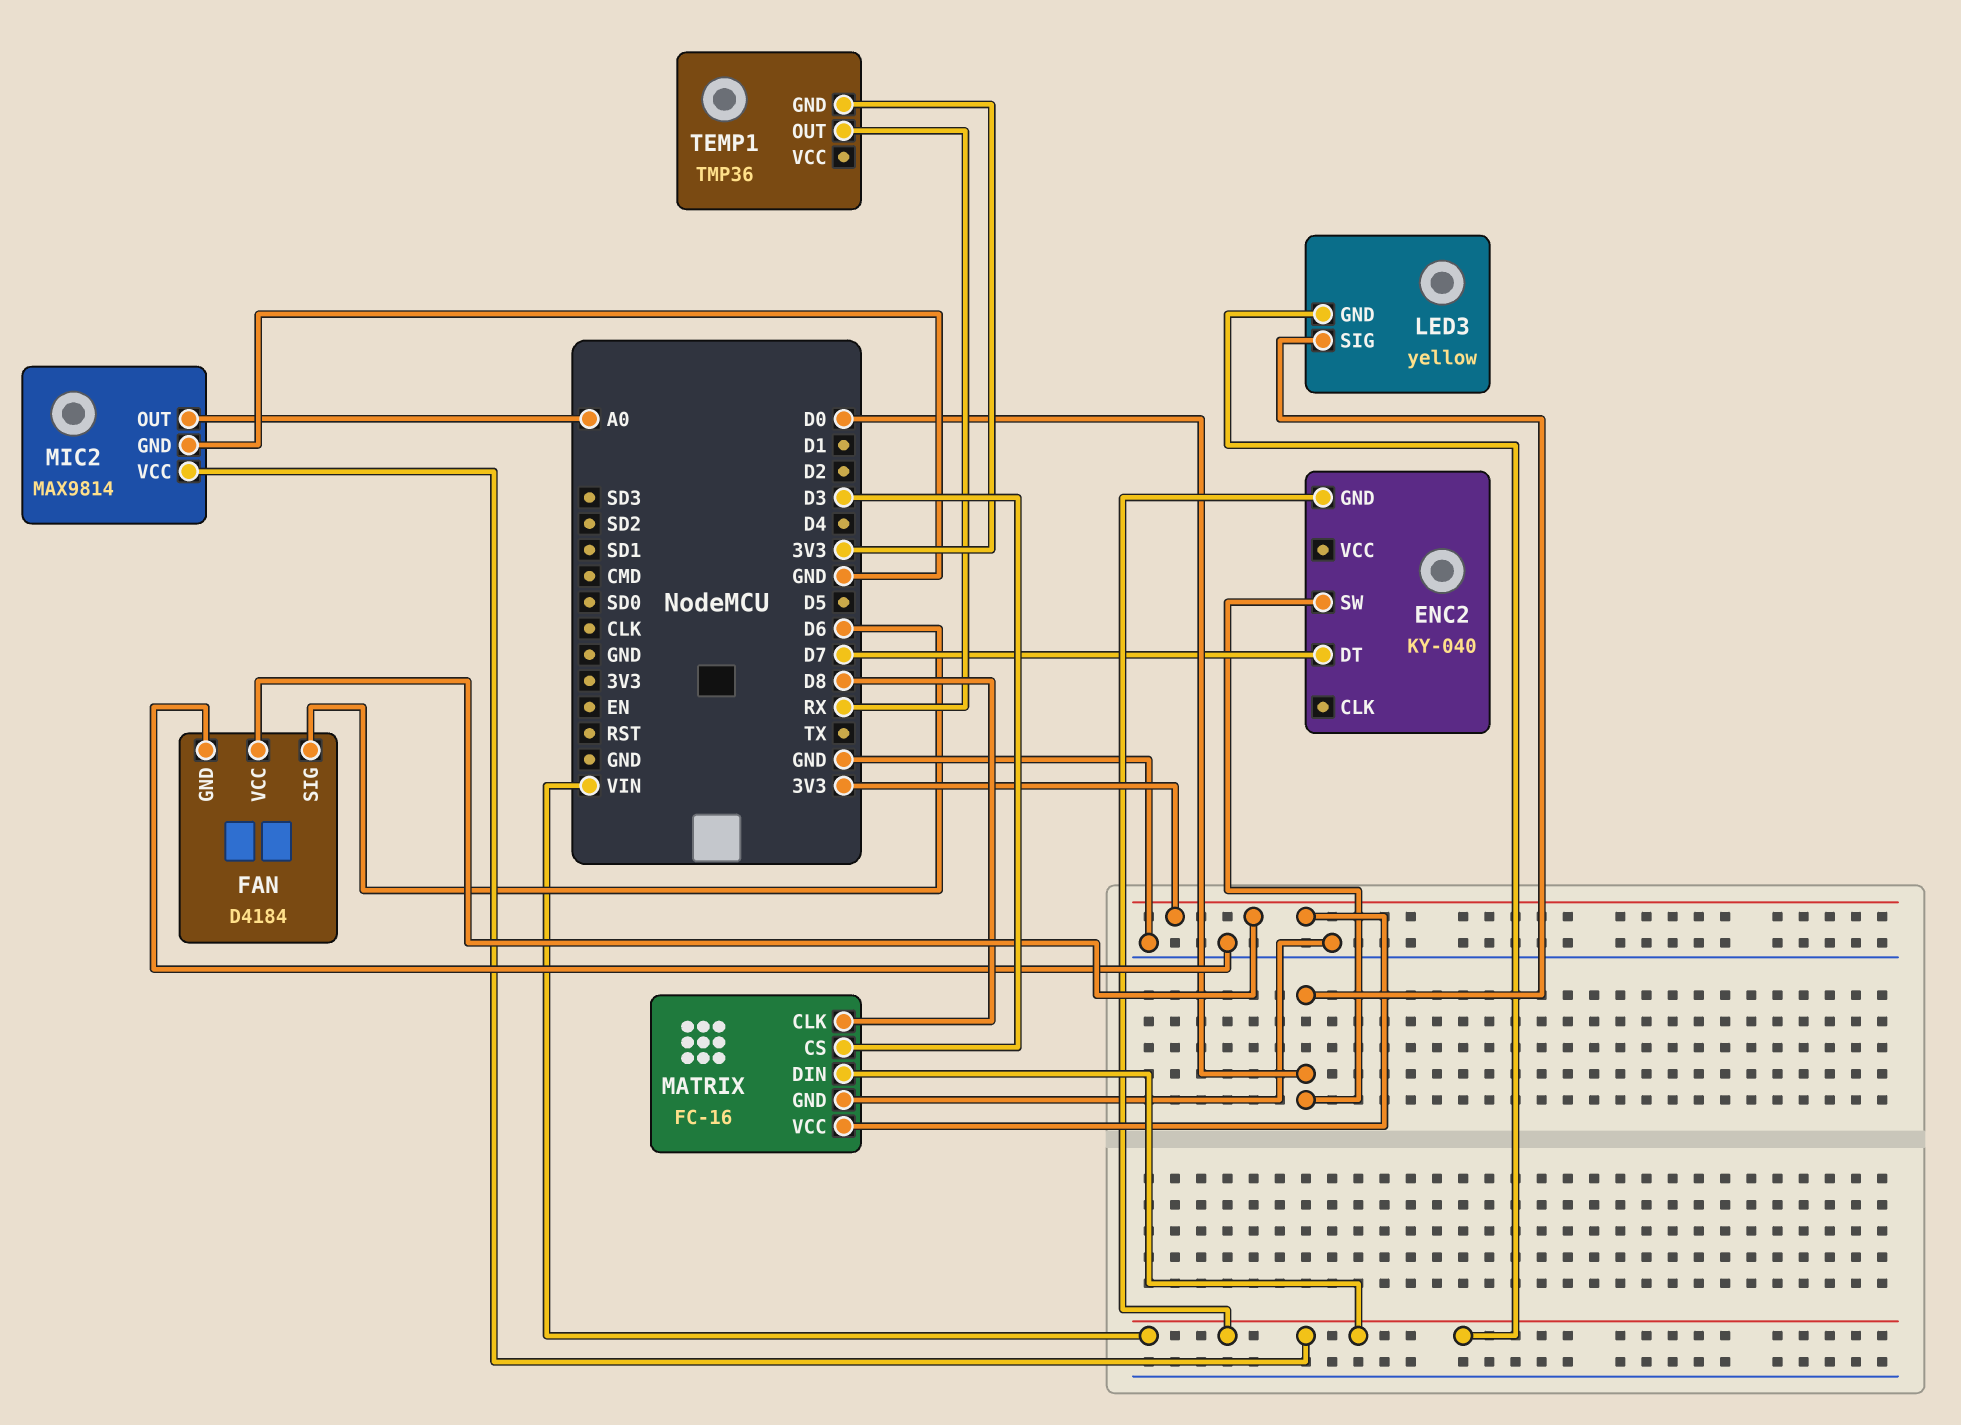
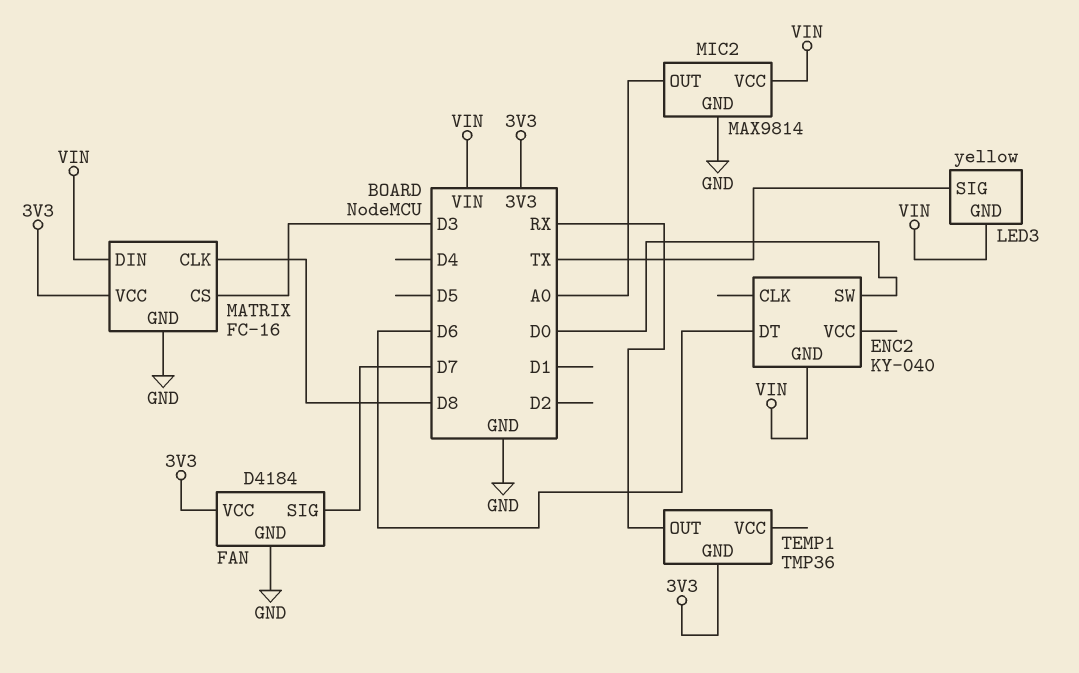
ENC2 pin DT: D7 -> D6
FAN pin SIG: D6 -> D7
LED3 pin SIG: D0 -> TX

